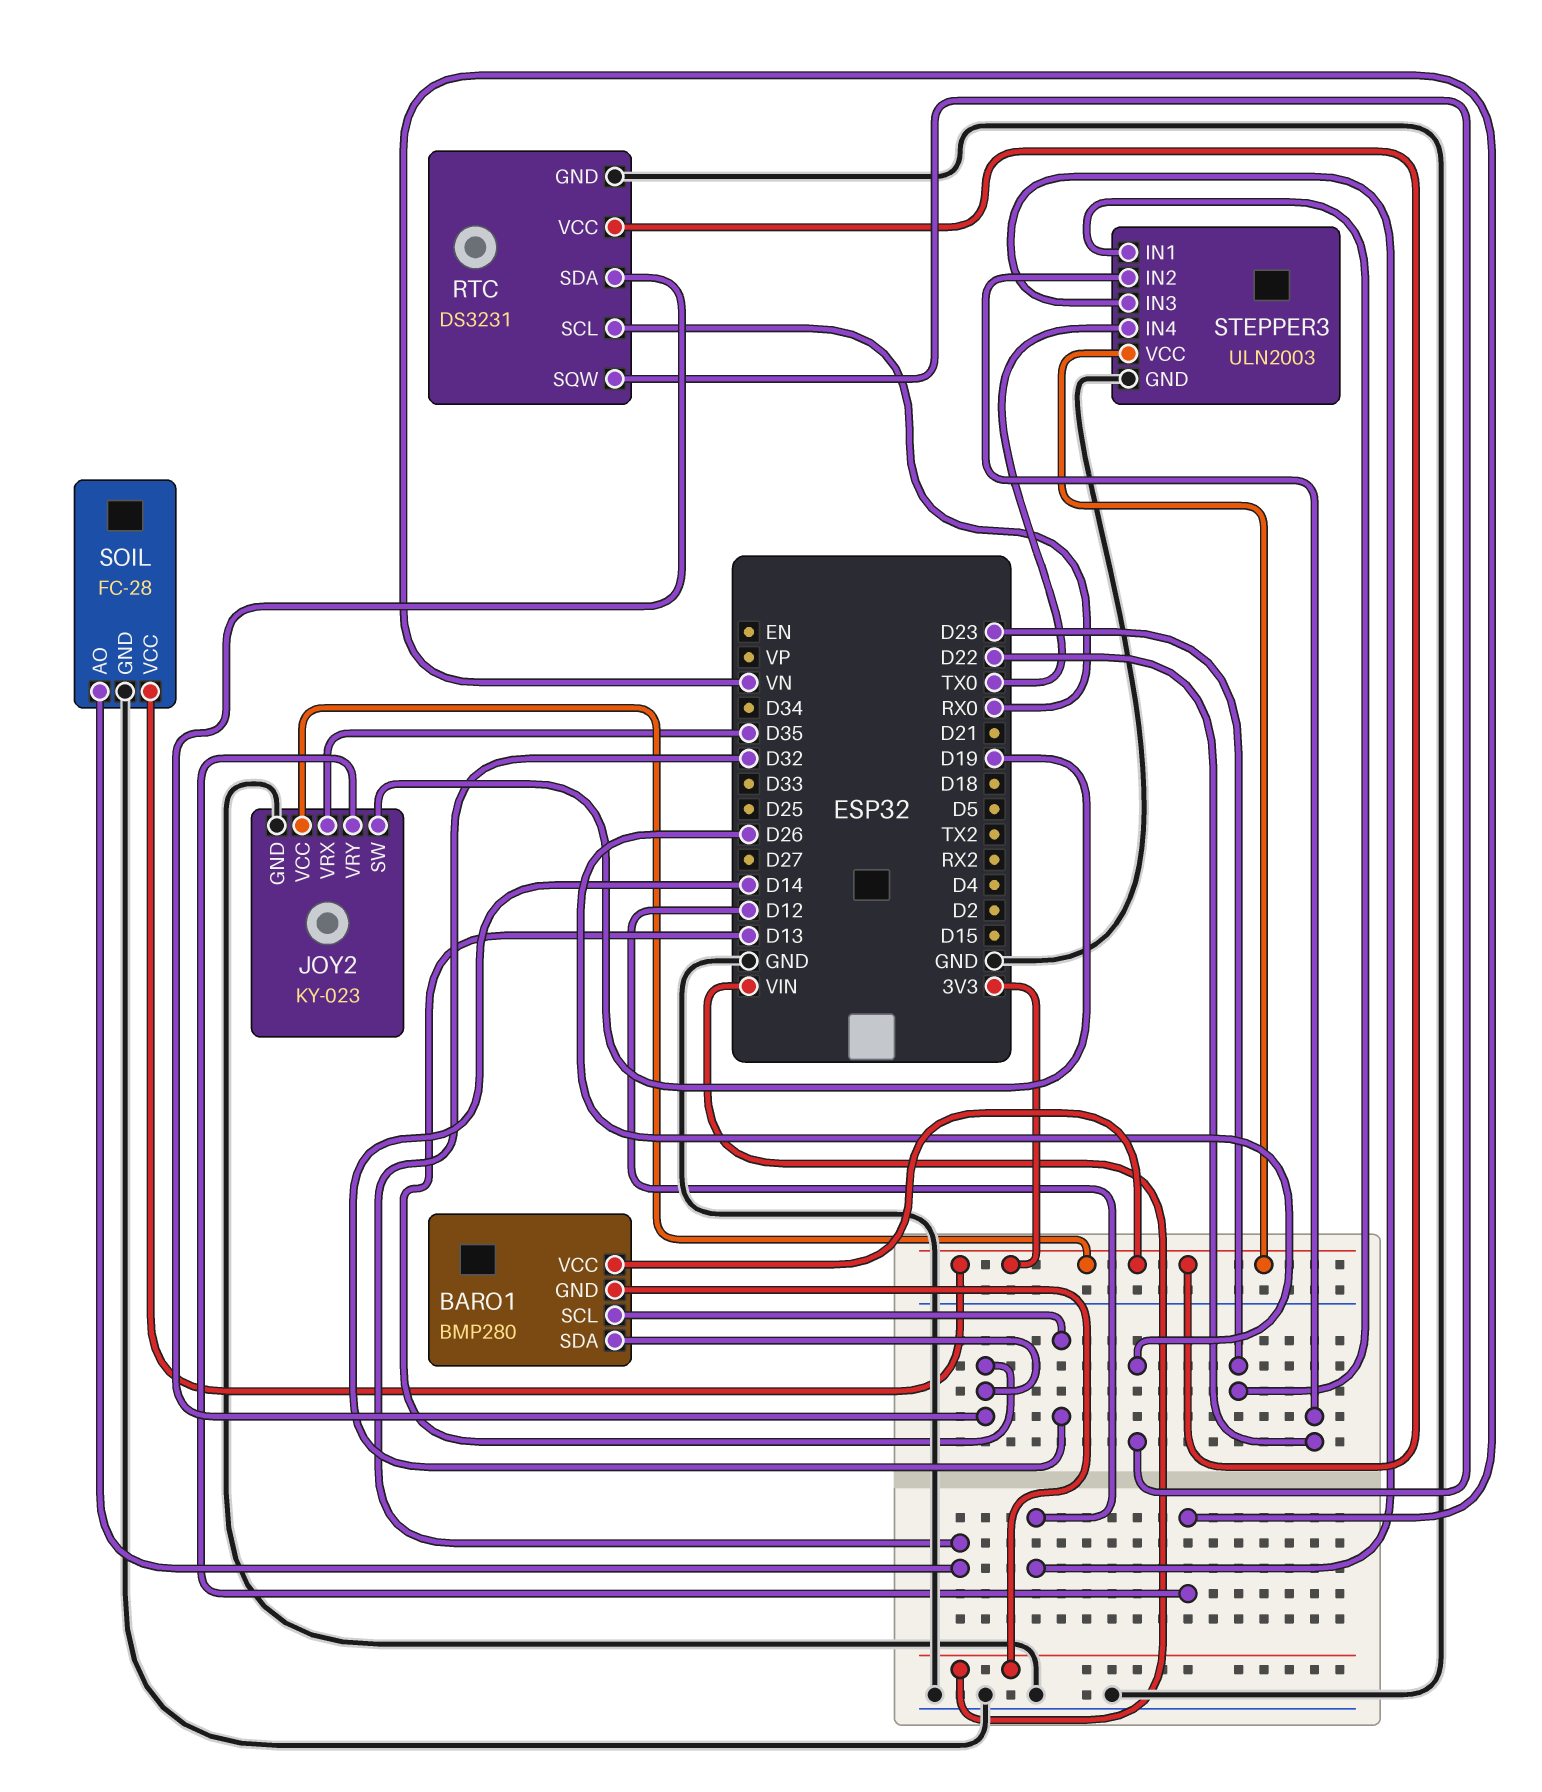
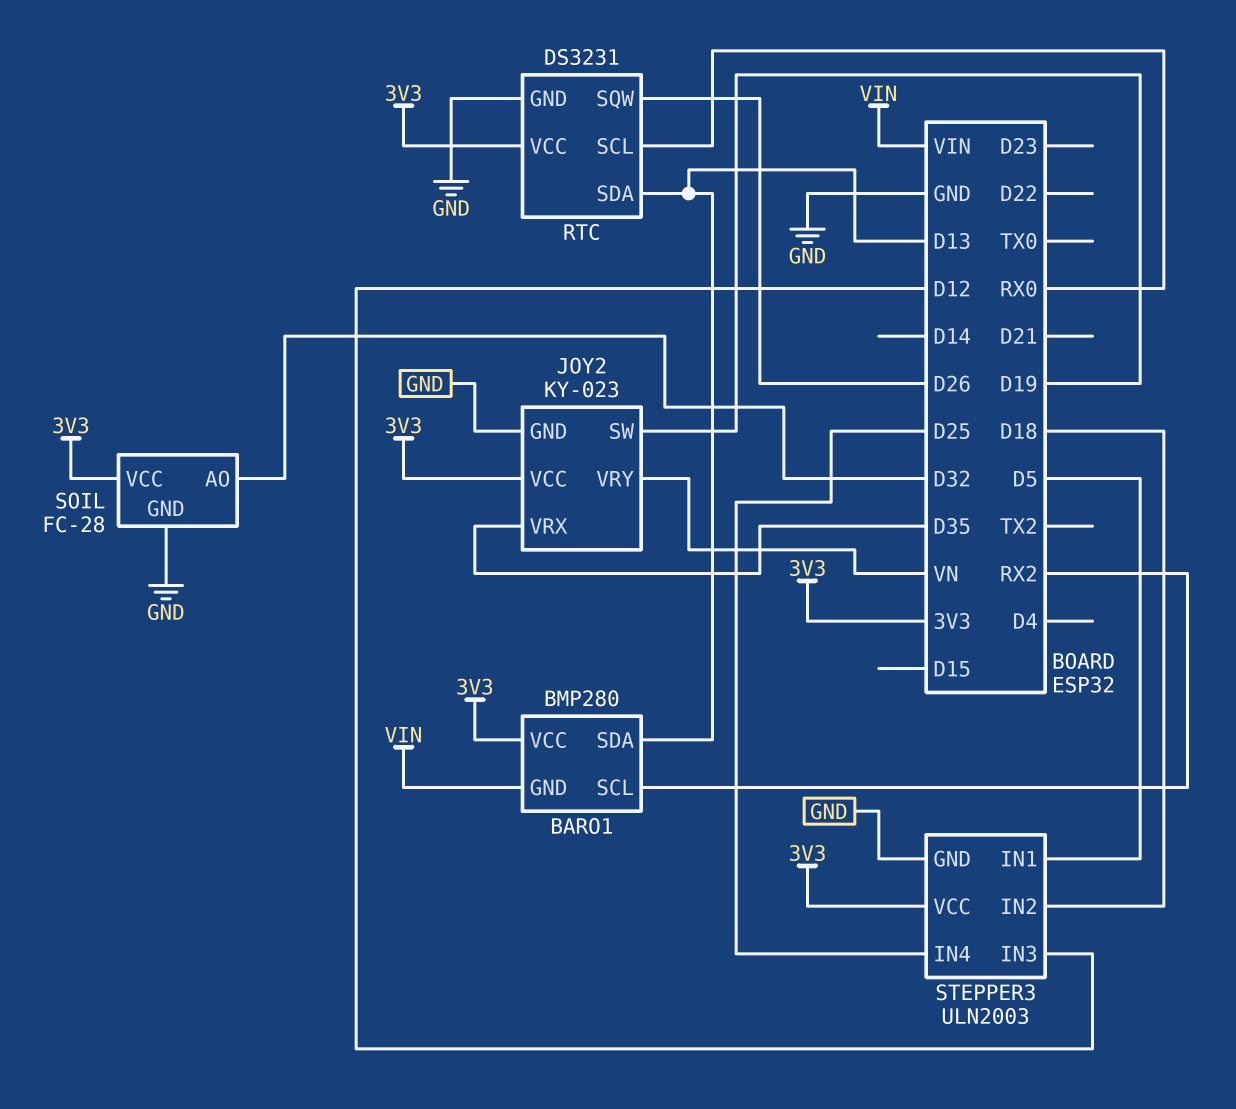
BARO1 pin SCL: D14 -> RX2
STEPPER3 pin IN1: D23 -> D5
STEPPER3 pin IN2: D22 -> D18
STEPPER3 pin IN4: TX0 -> D25

